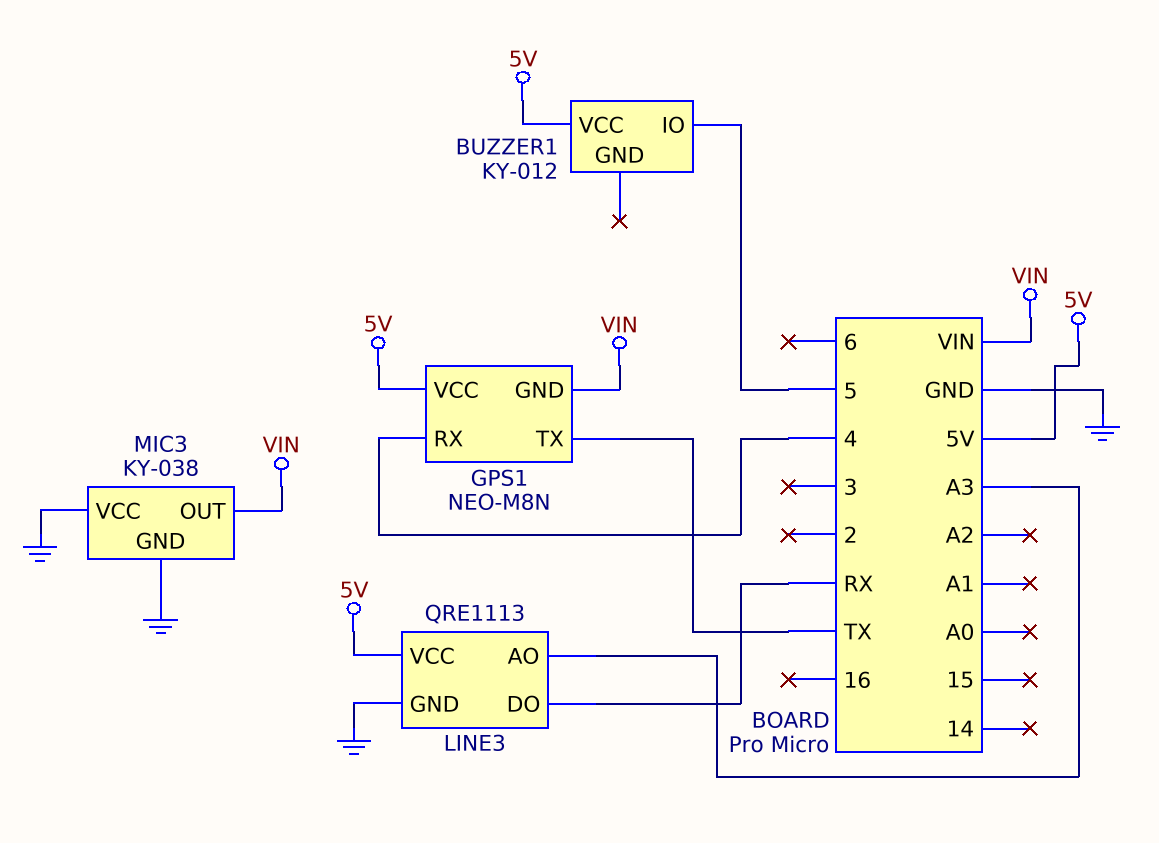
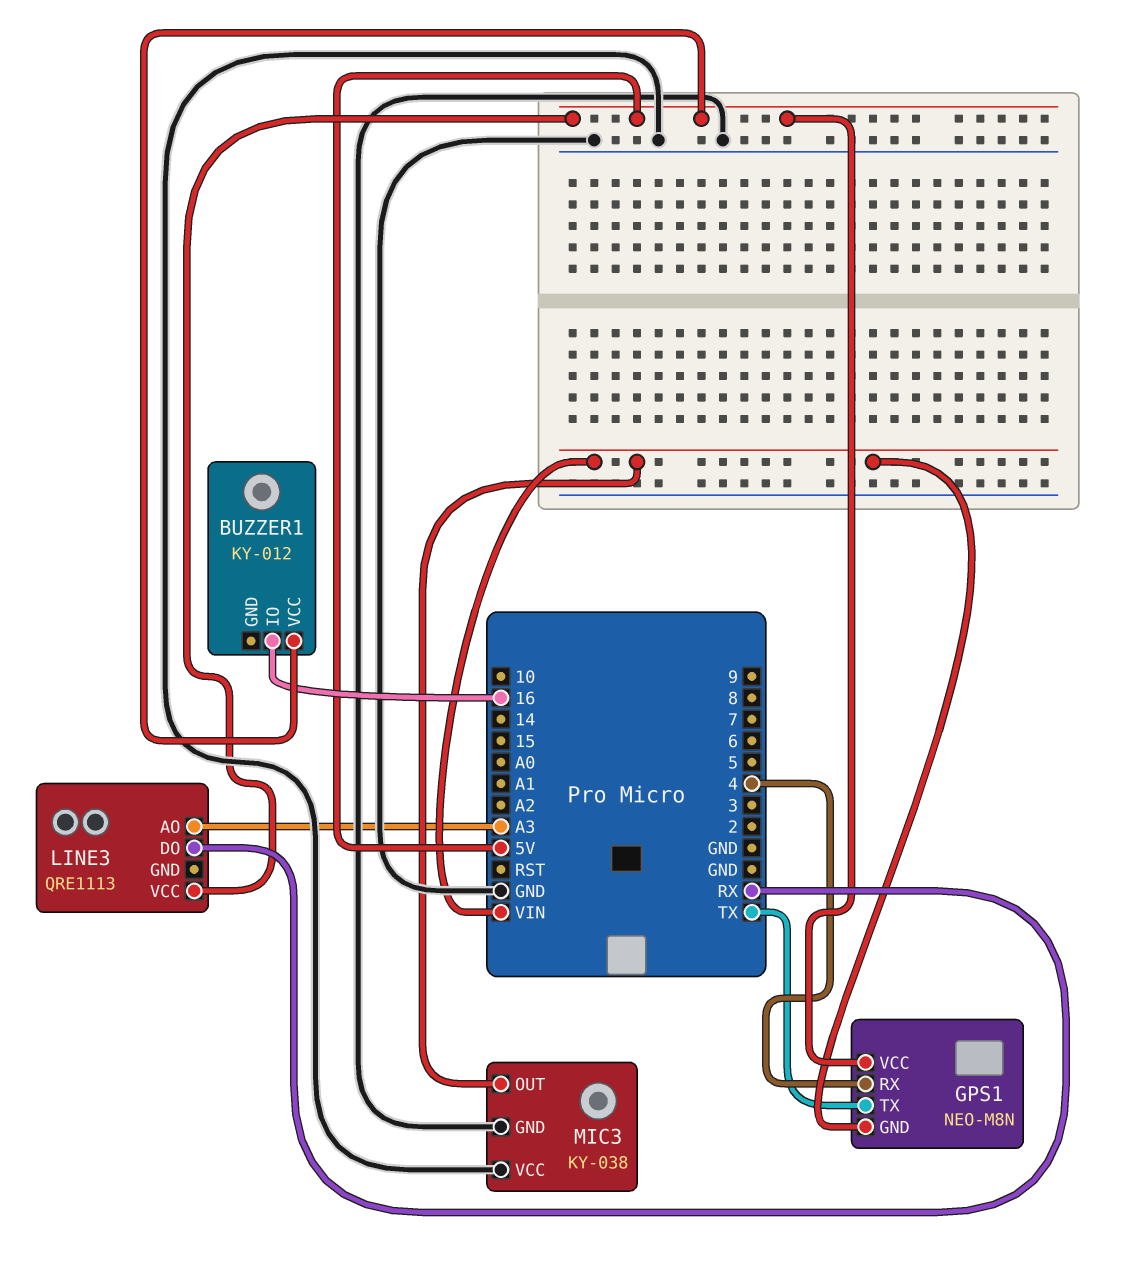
BUZZER1 pin IO: 5 -> 16
LINE3 pin GND: GND -> none

